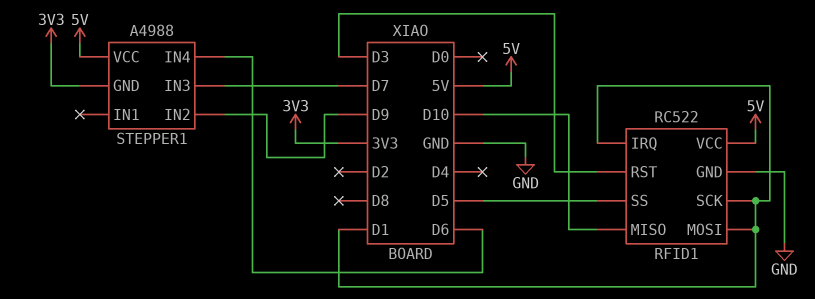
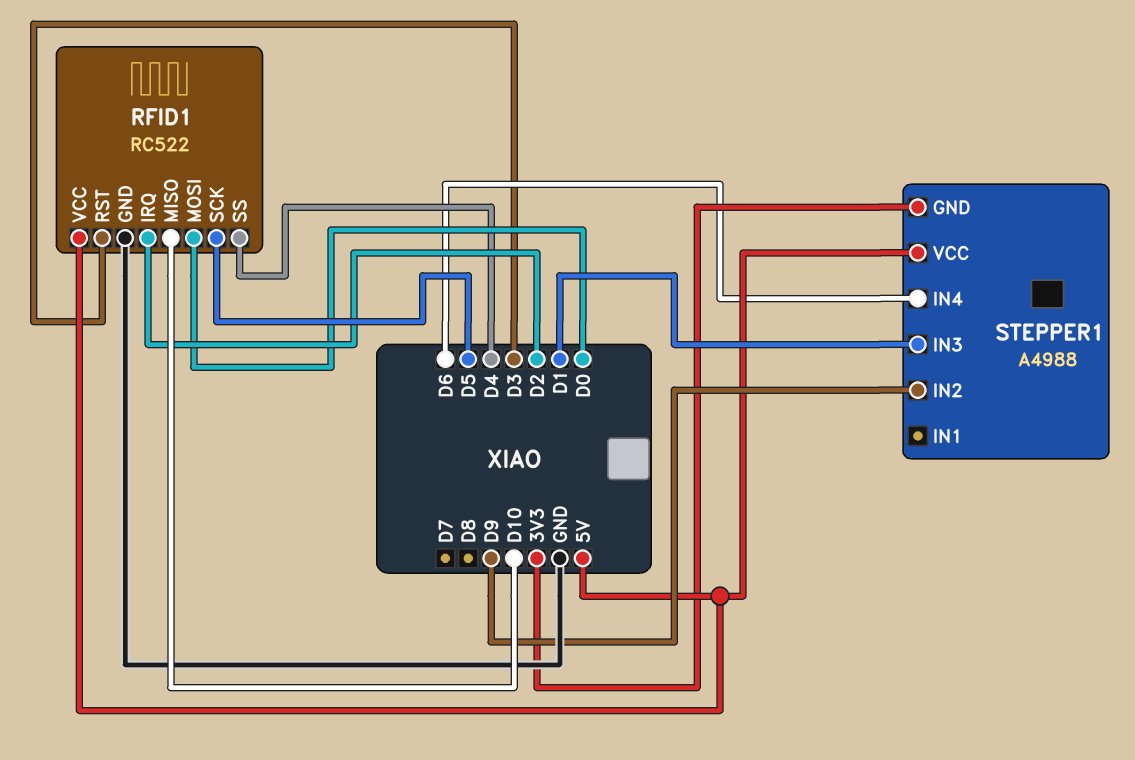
RFID1 pin IRQ: D1 -> D2
RFID1 pin MOSI: D1 -> D0
RFID1 pin SCK: D1 -> D5
RFID1 pin SS: D5 -> D4
STEPPER1 pin IN3: D7 -> D1

